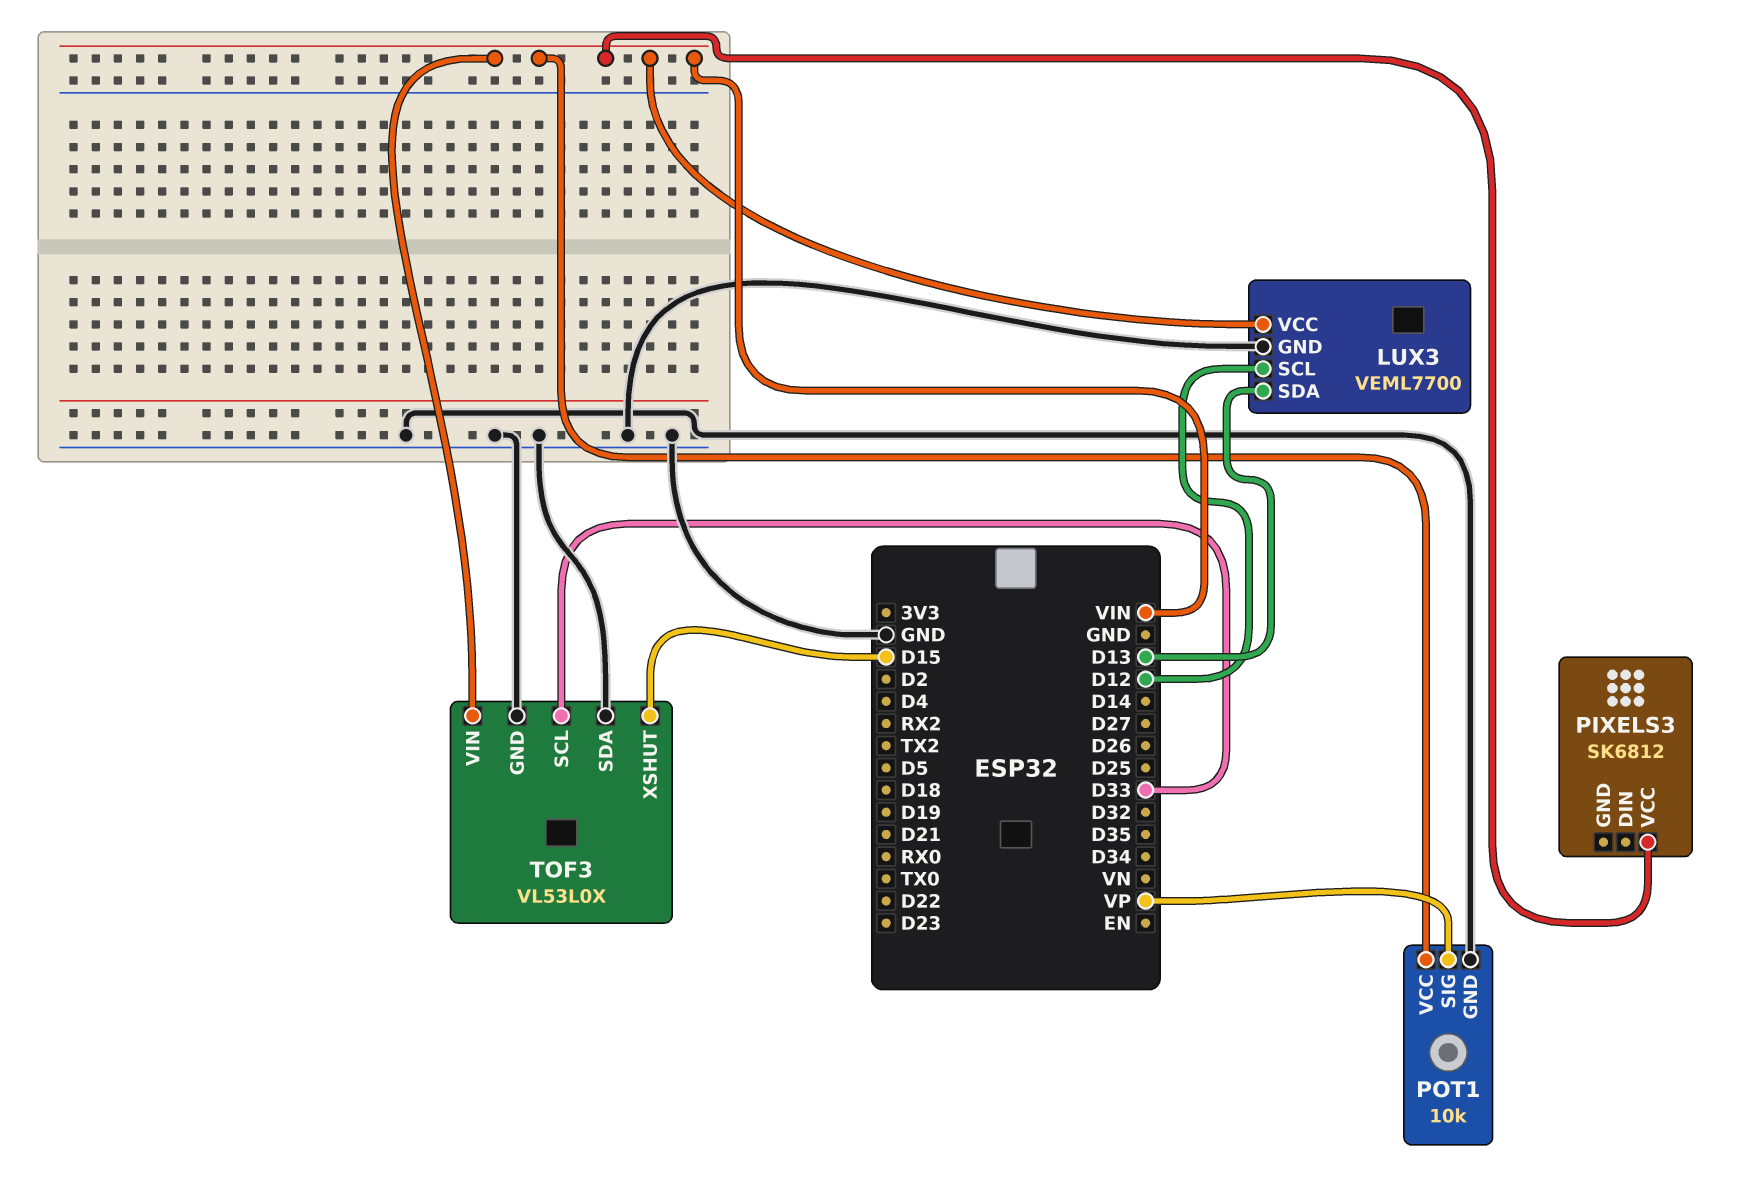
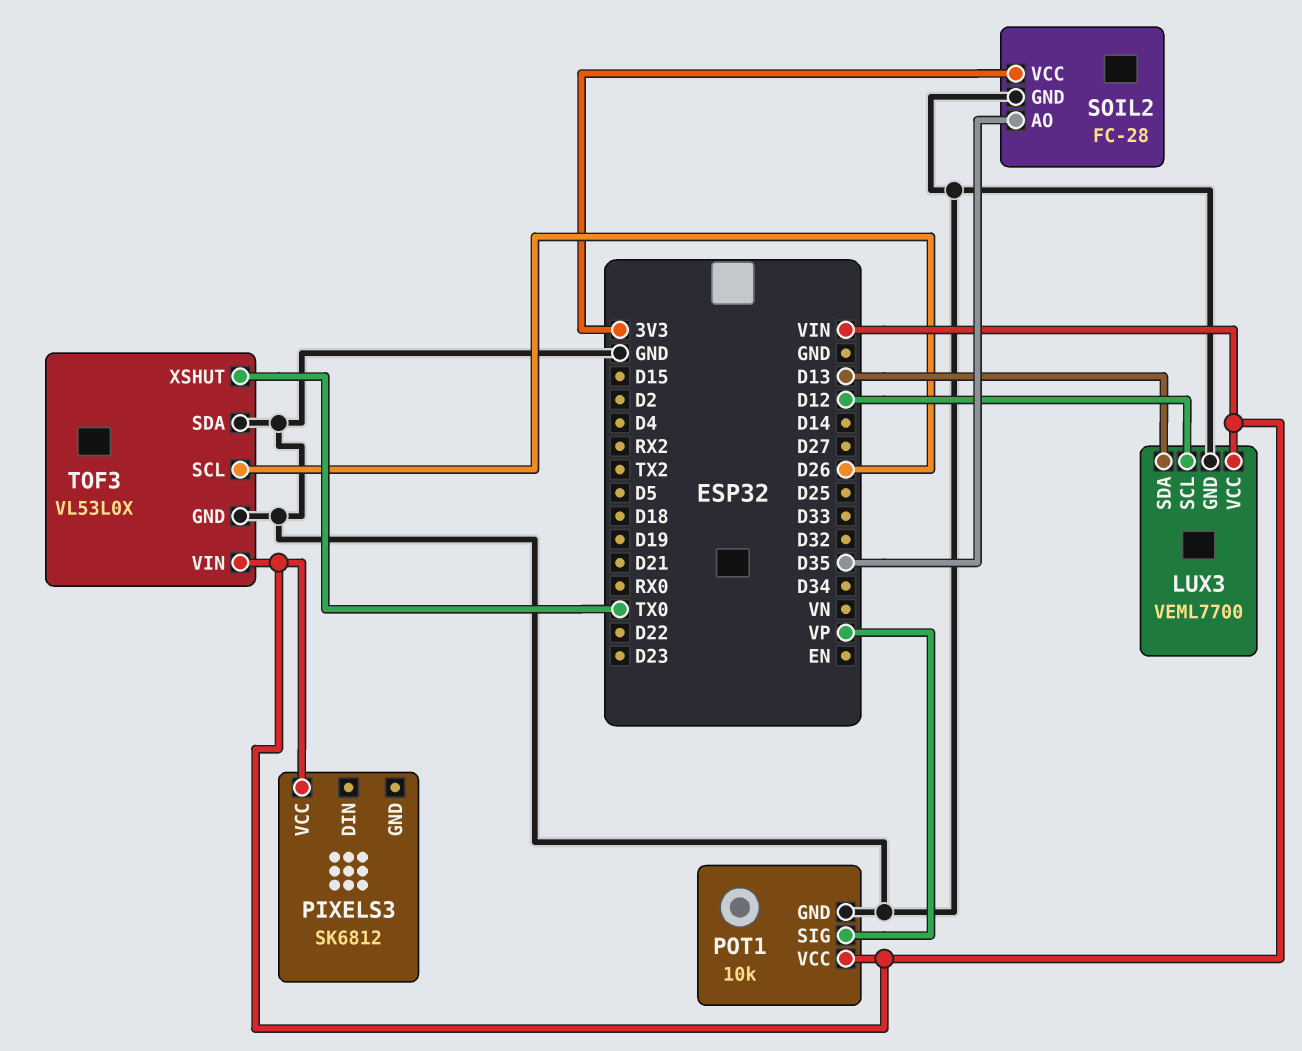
SOIL2: none -> FC-28
SOIL2 pin AO: none -> D35
SOIL2 pin GND: none -> GND
SOIL2 pin VCC: none -> 3V3
TOF3 pin SCL: D33 -> D26
TOF3 pin XSHUT: D15 -> TX0

